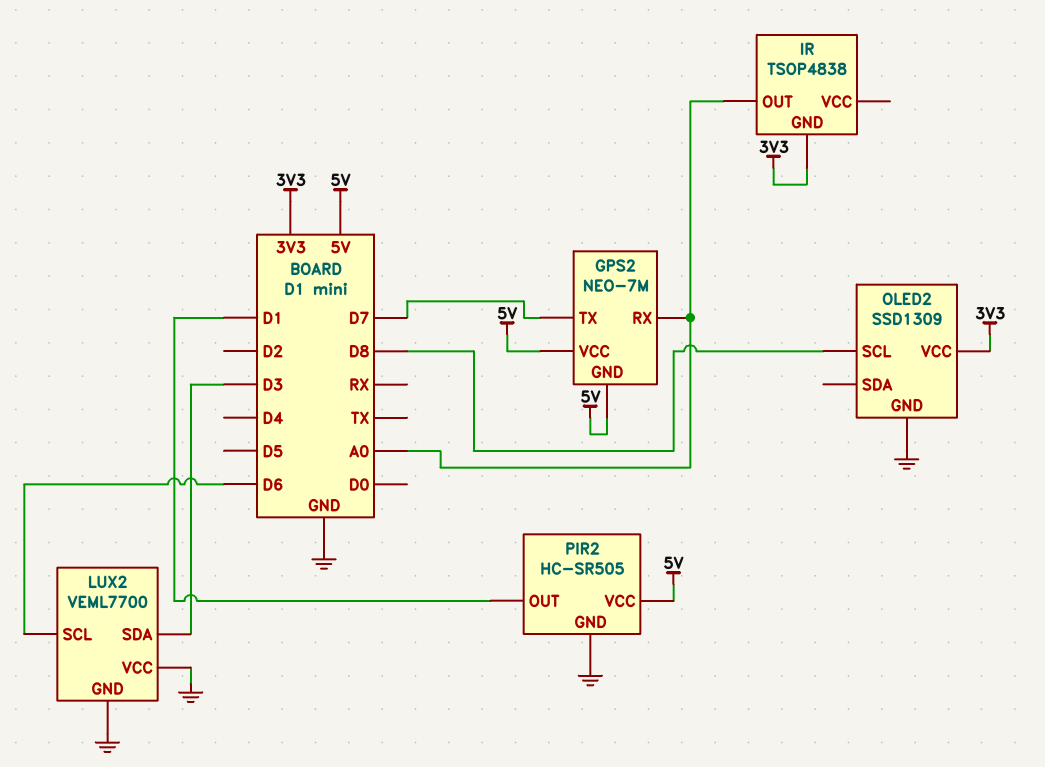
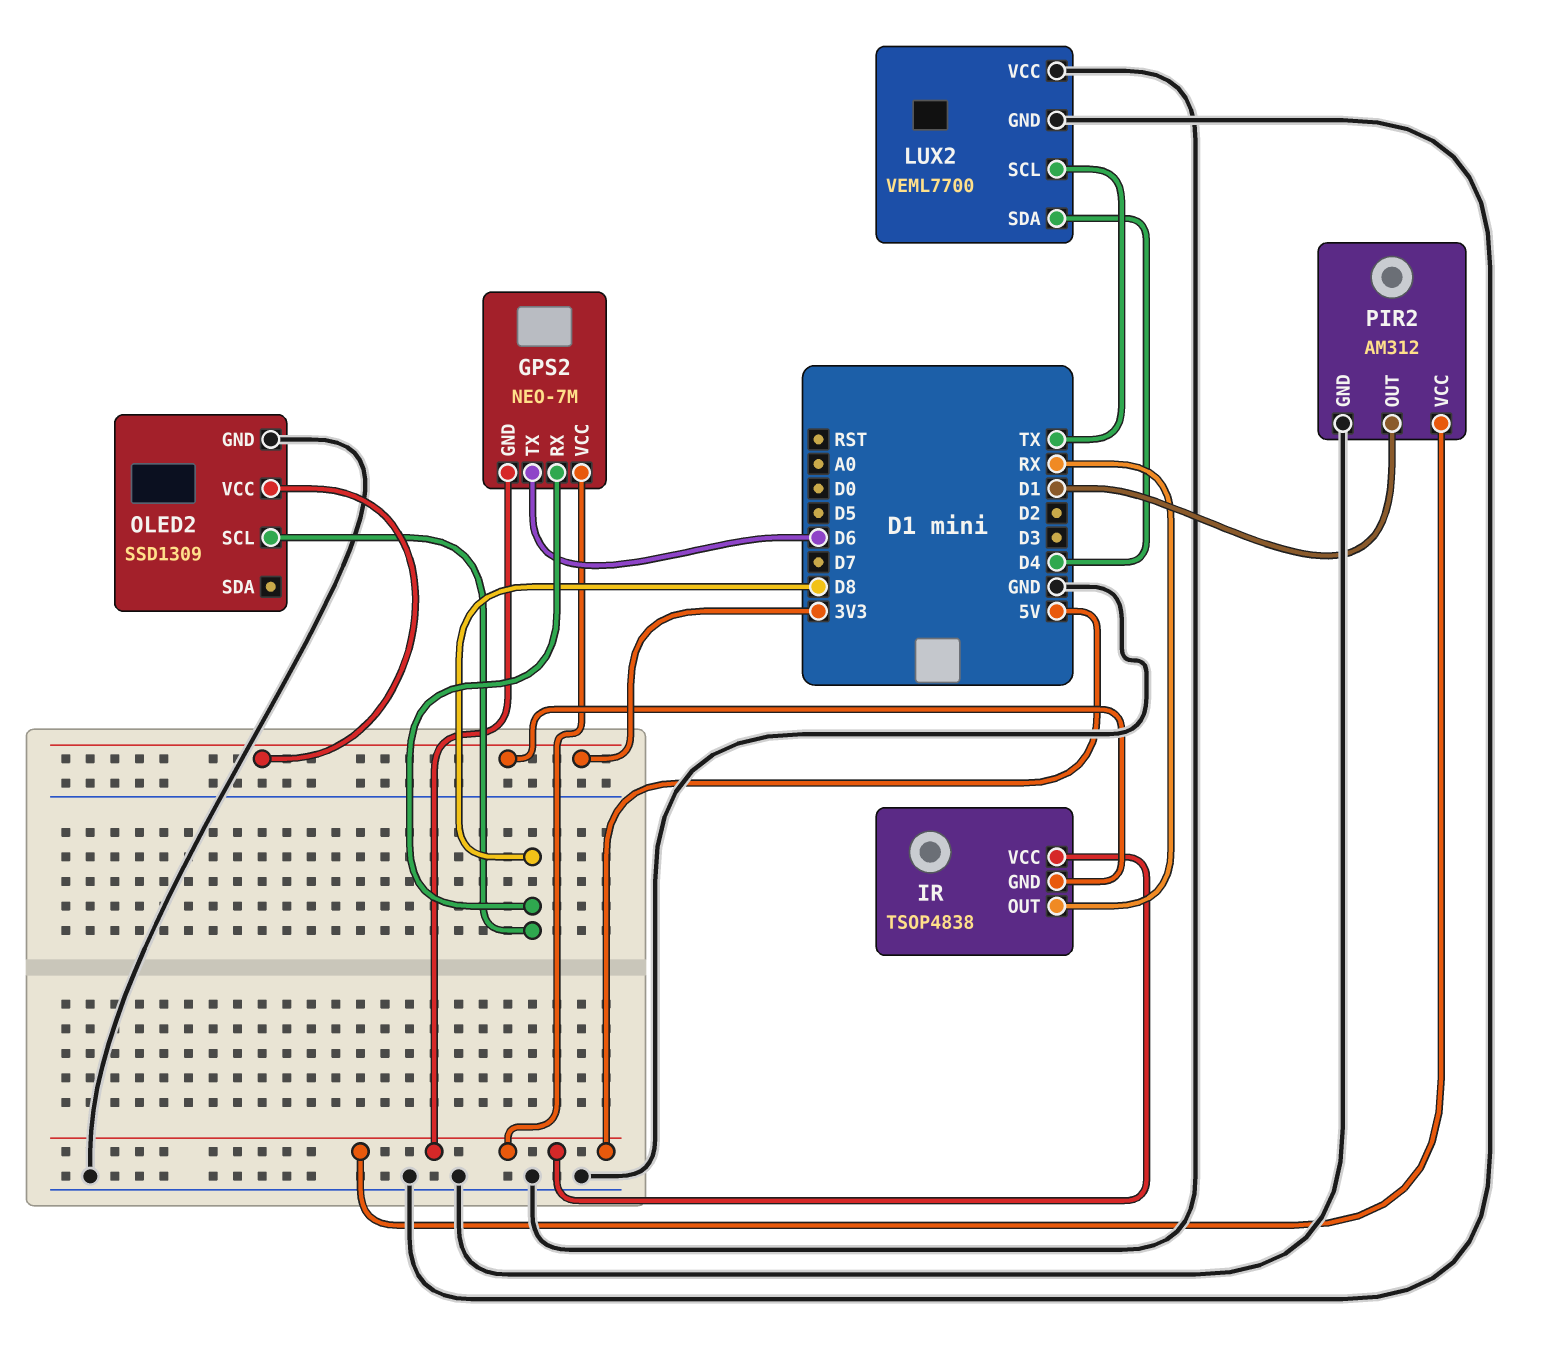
GPS2 pin RX: A0 -> D8
GPS2 pin TX: D7 -> D6
IR pin OUT: A0 -> RX
IR pin VCC: none -> 5V
LUX2 pin SCL: D6 -> TX
LUX2 pin SDA: D3 -> D4
PIR2: HC-SR505 -> AM312

